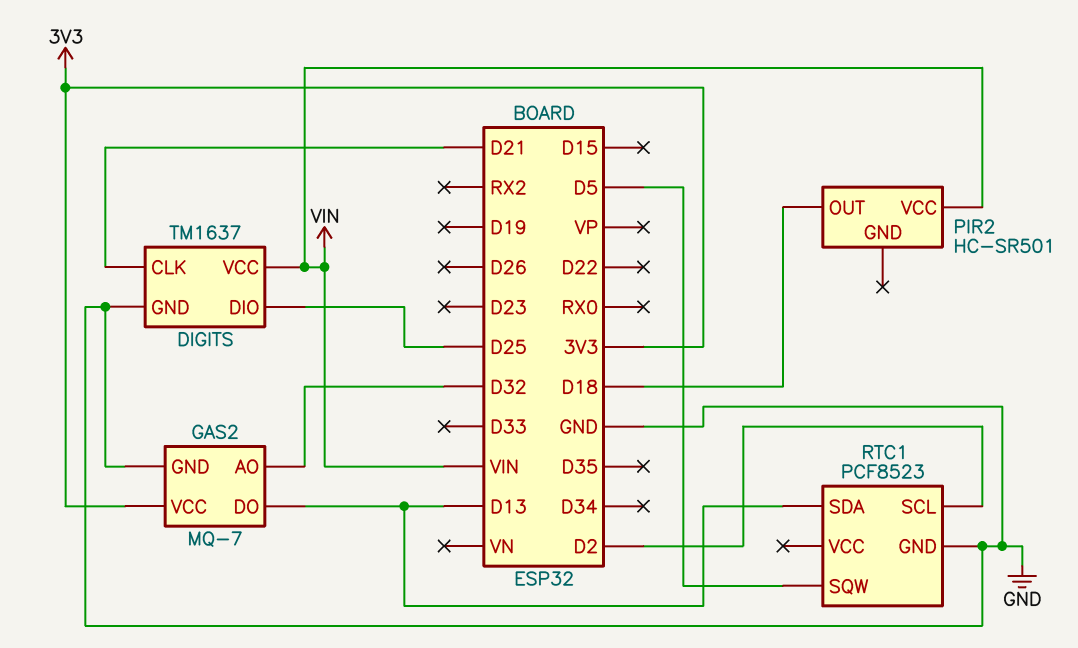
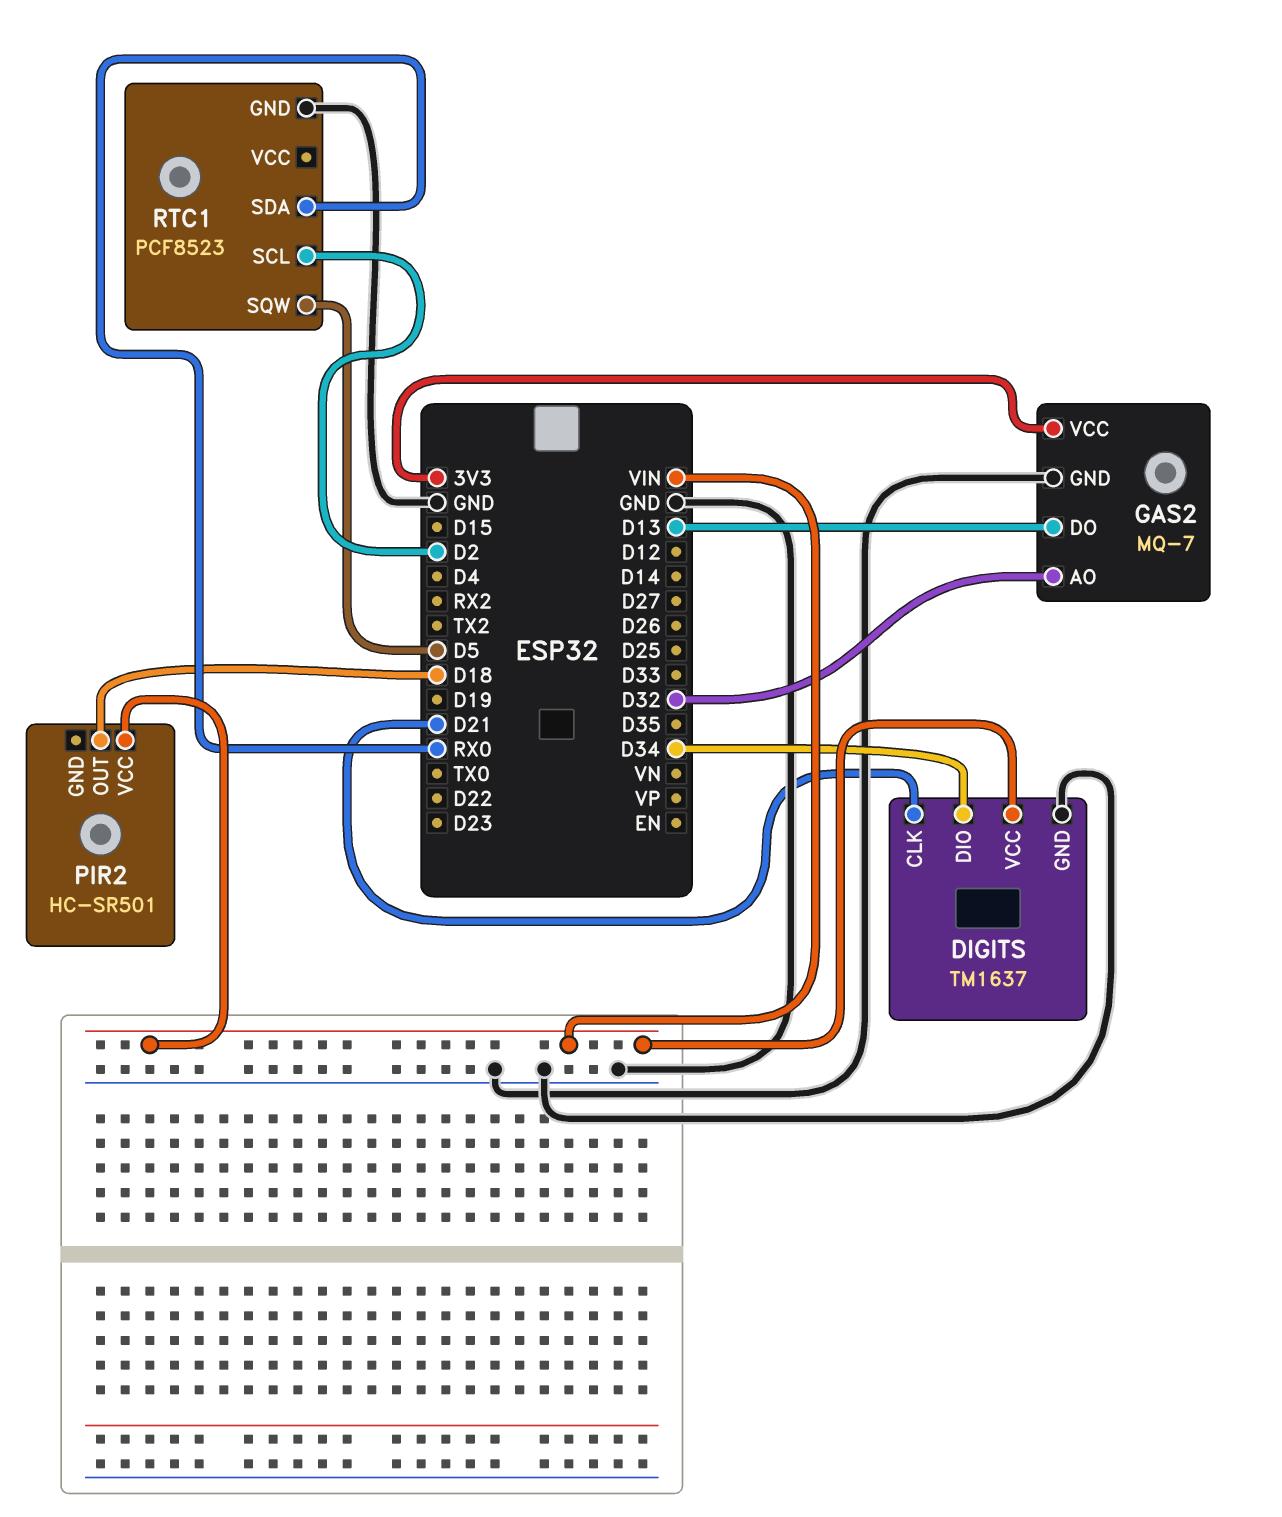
DIGITS pin DIO: D25 -> D34
RTC1 pin SDA: D13 -> RX0

